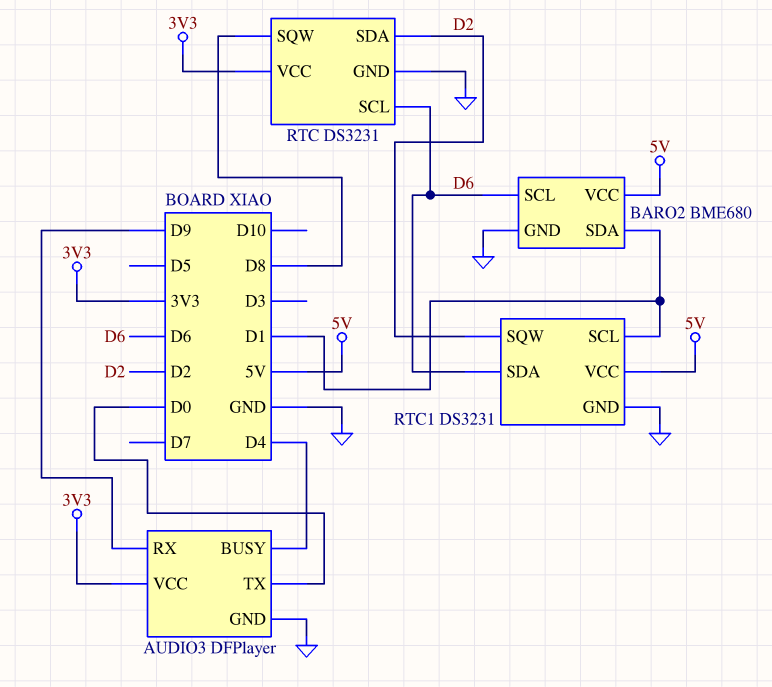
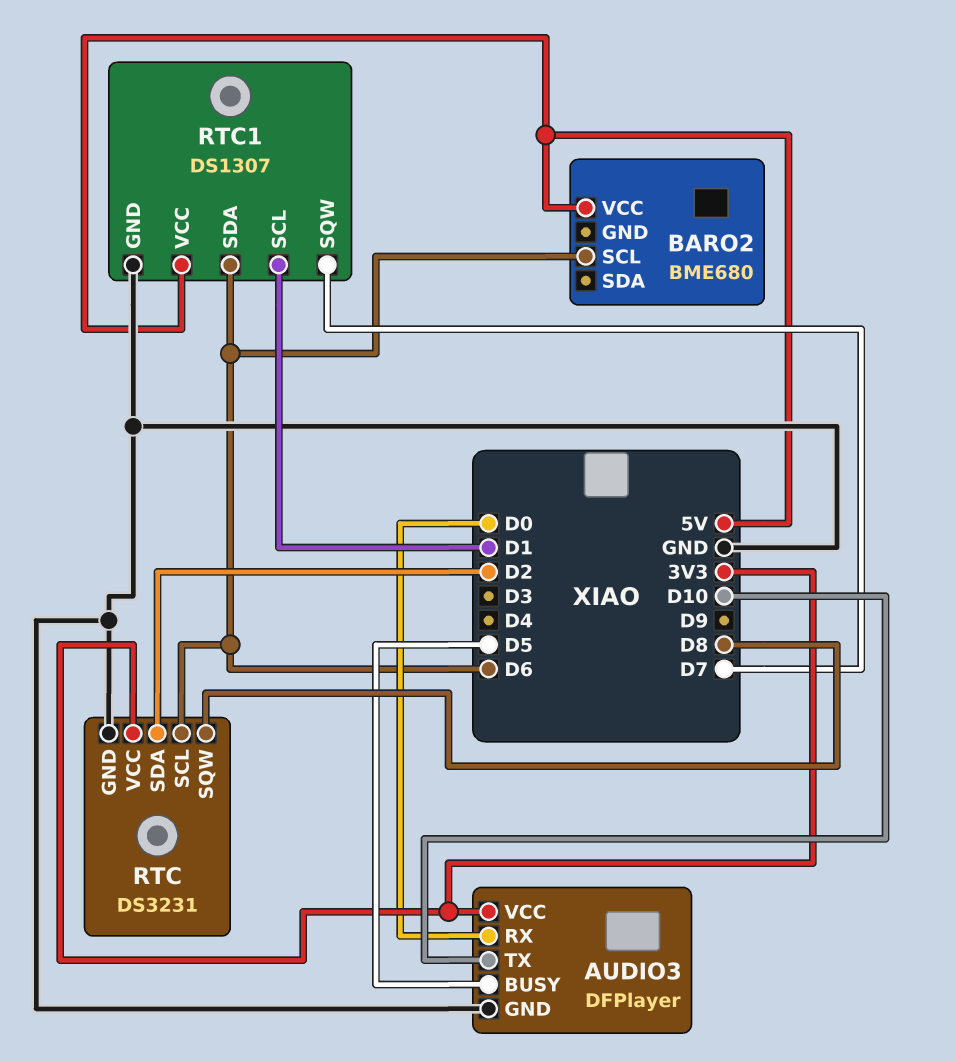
AUDIO3 pin BUSY: D4 -> D5
AUDIO3 pin RX: D9 -> D0
AUDIO3 pin TX: D0 -> D10
BARO2 pin GND: GND -> none
BARO2 pin SDA: D1 -> none
RTC1: DS3231 -> DS1307
RTC1 pin SQW: D2 -> D7

